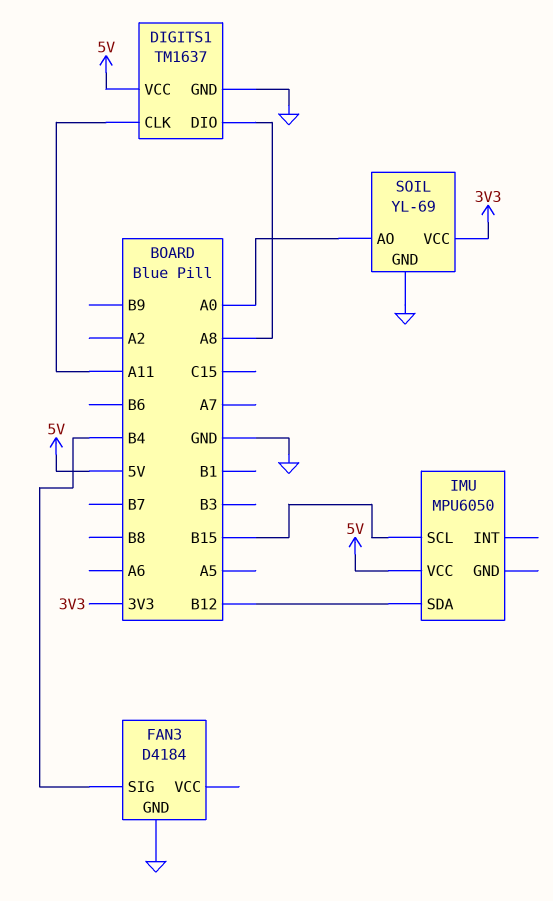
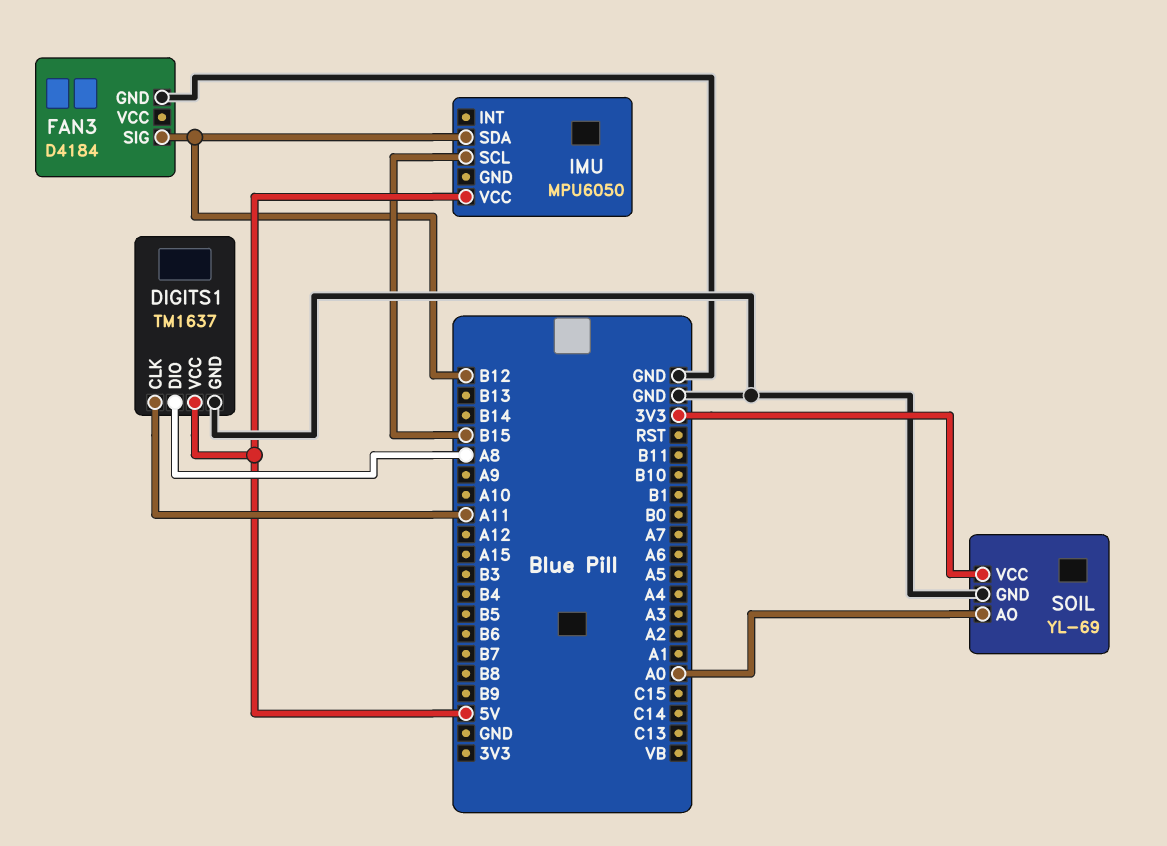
FAN3 pin SIG: B4 -> B12

